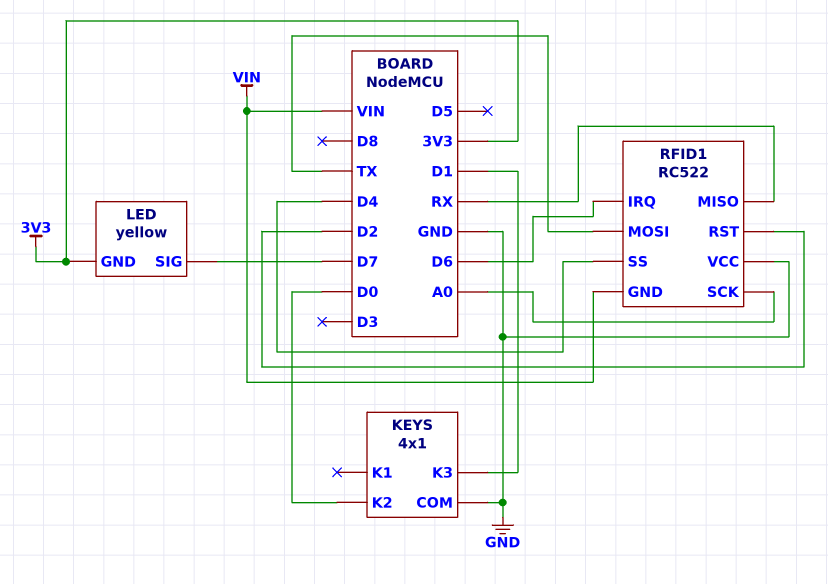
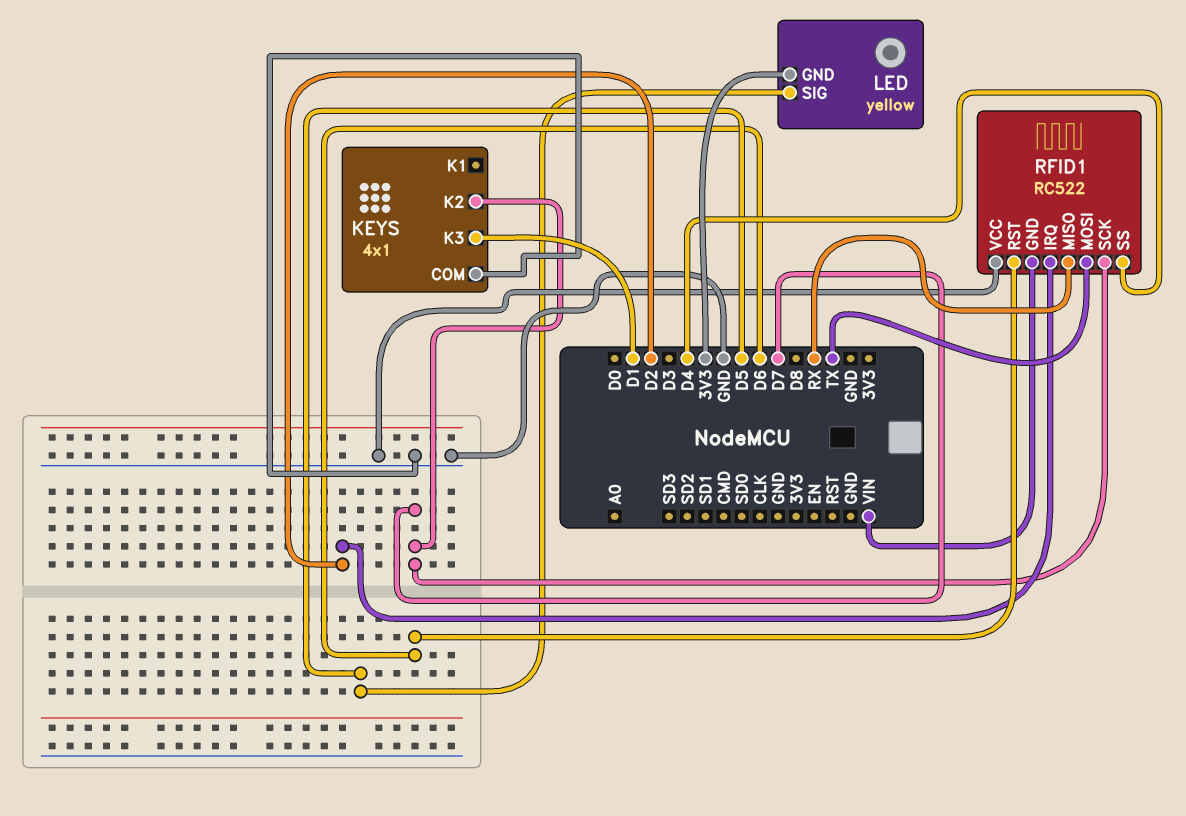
KEYS pin K2: D0 -> D7
LED pin SIG: D7 -> D5
RFID1 pin IRQ: D6 -> D2
RFID1 pin RST: D2 -> D6
RFID1 pin SCK: A0 -> D7

